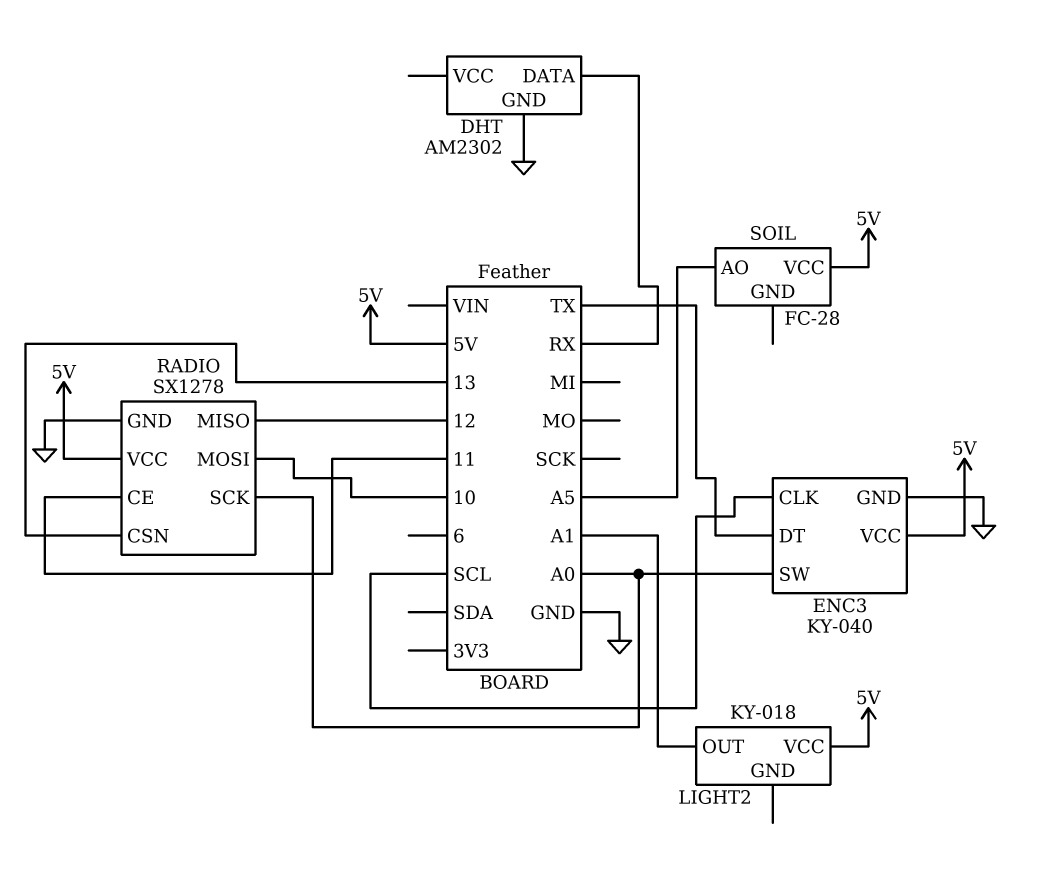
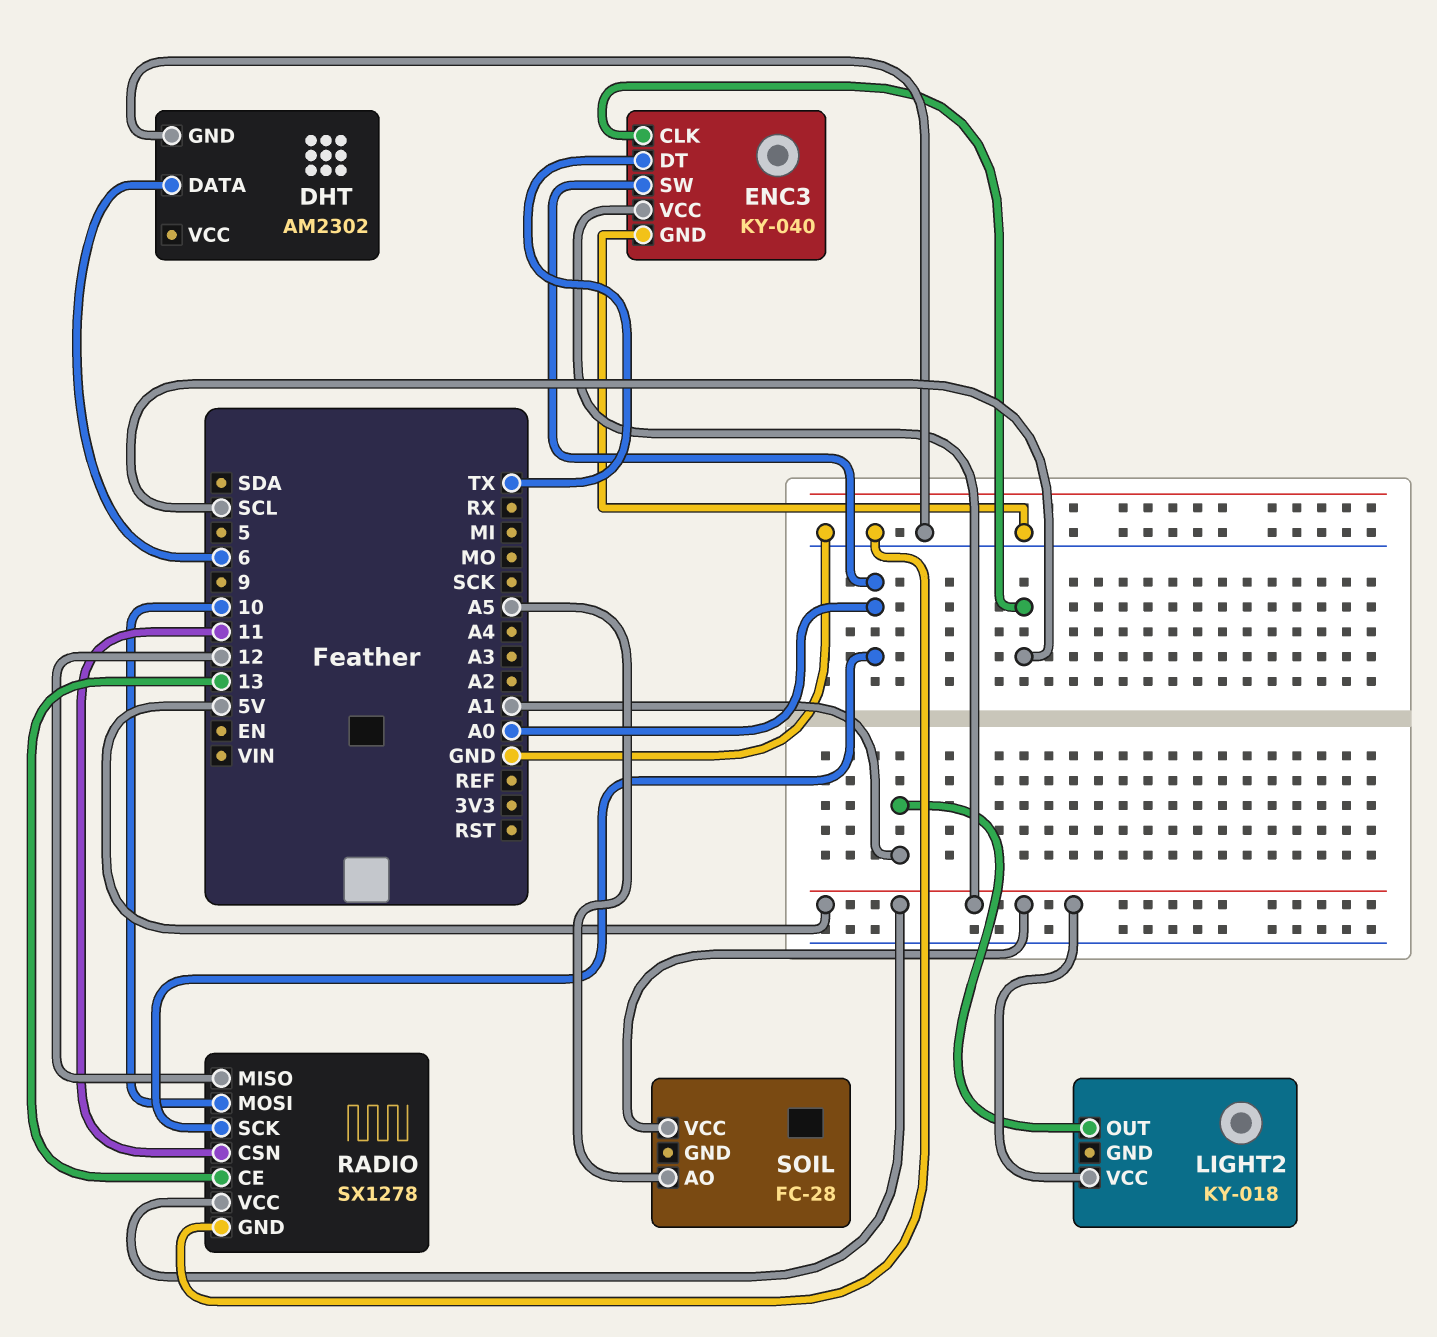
DHT pin DATA: RX -> 6
RADIO pin CE: 11 -> 13
RADIO pin CSN: 13 -> 11

